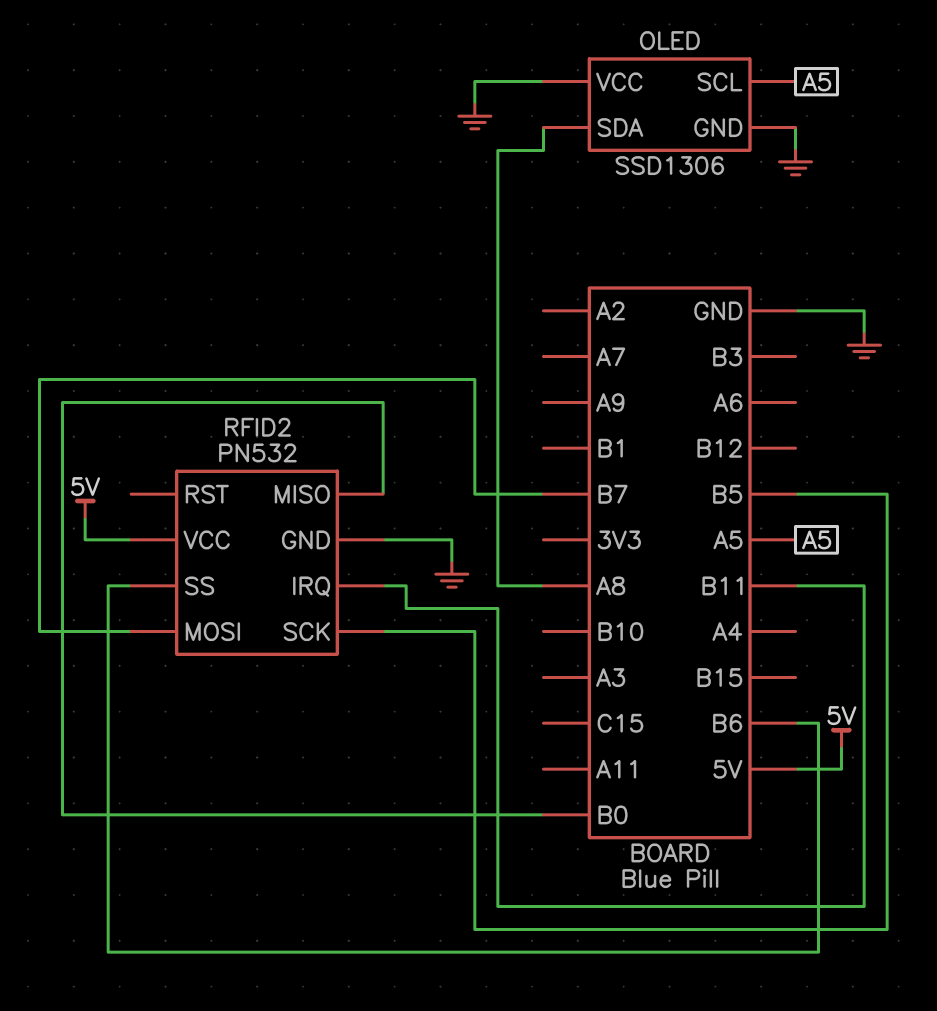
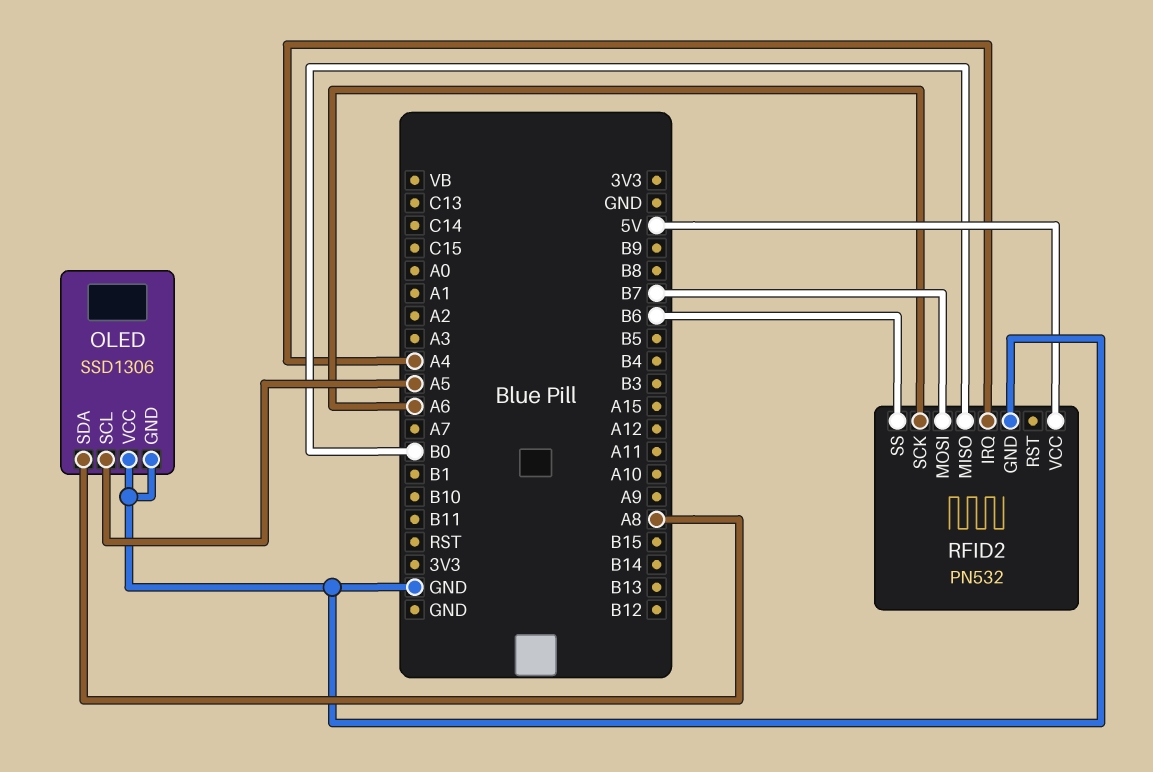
RFID2 pin IRQ: B11 -> A4
RFID2 pin SCK: B5 -> A6

